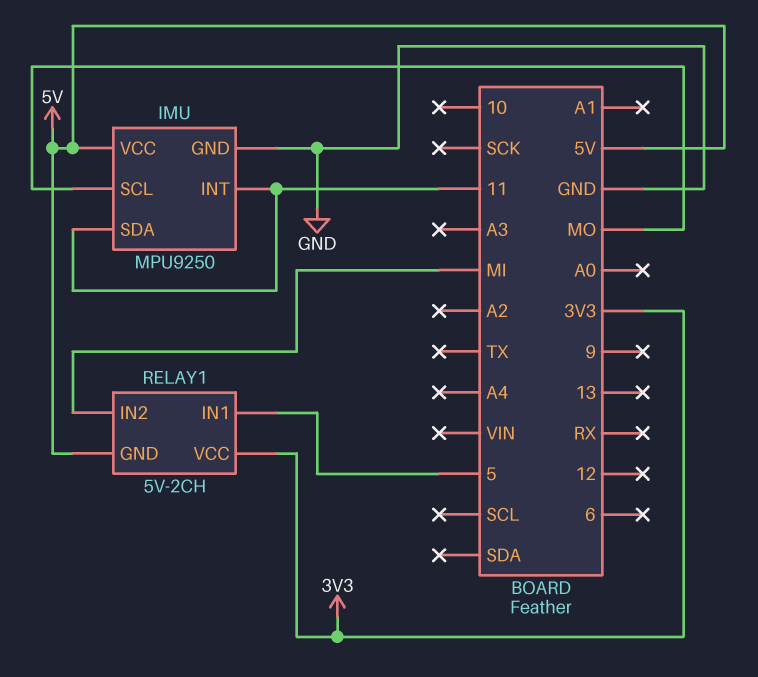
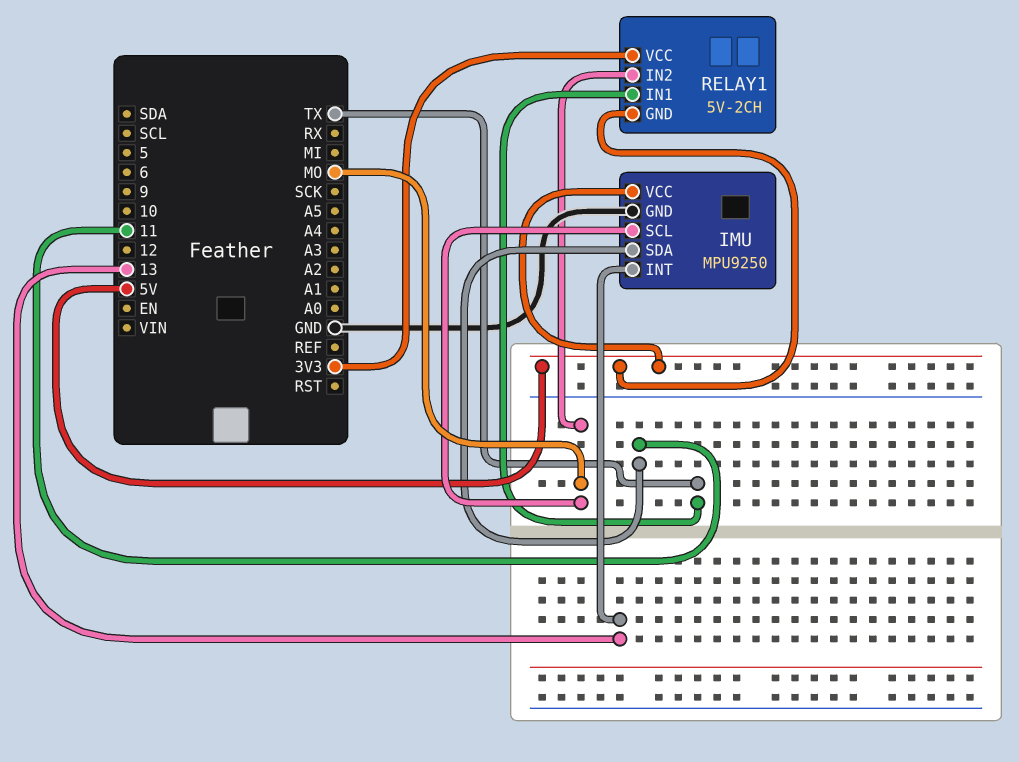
IMU pin INT: 11 -> 13
RELAY1 pin IN1: 5 -> TX
RELAY1 pin IN2: MI -> MO

